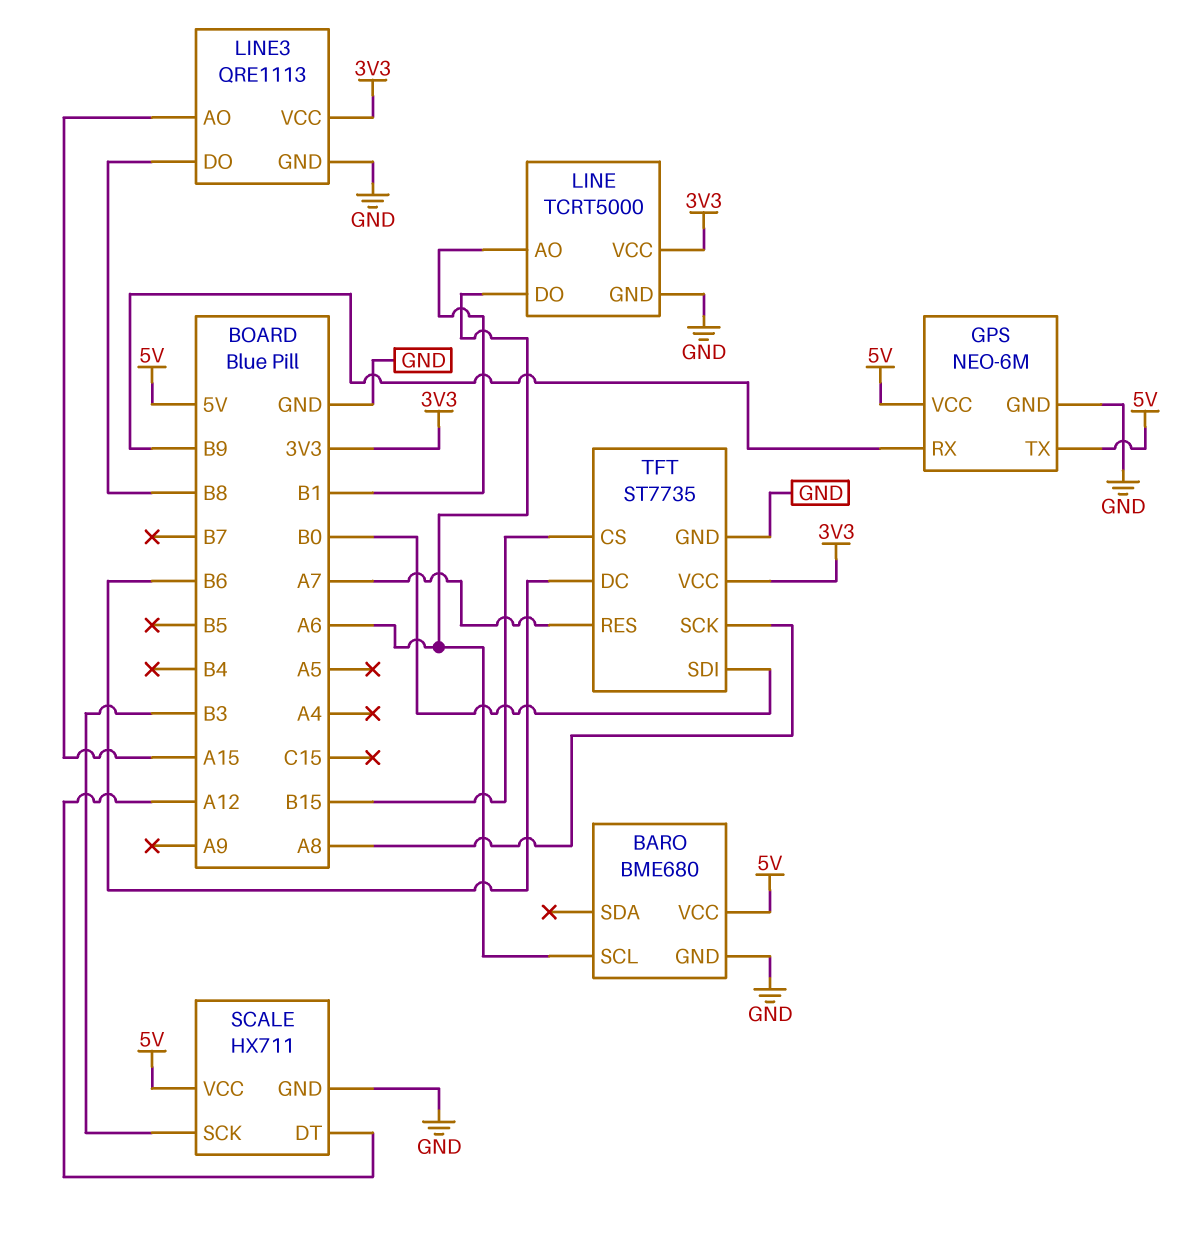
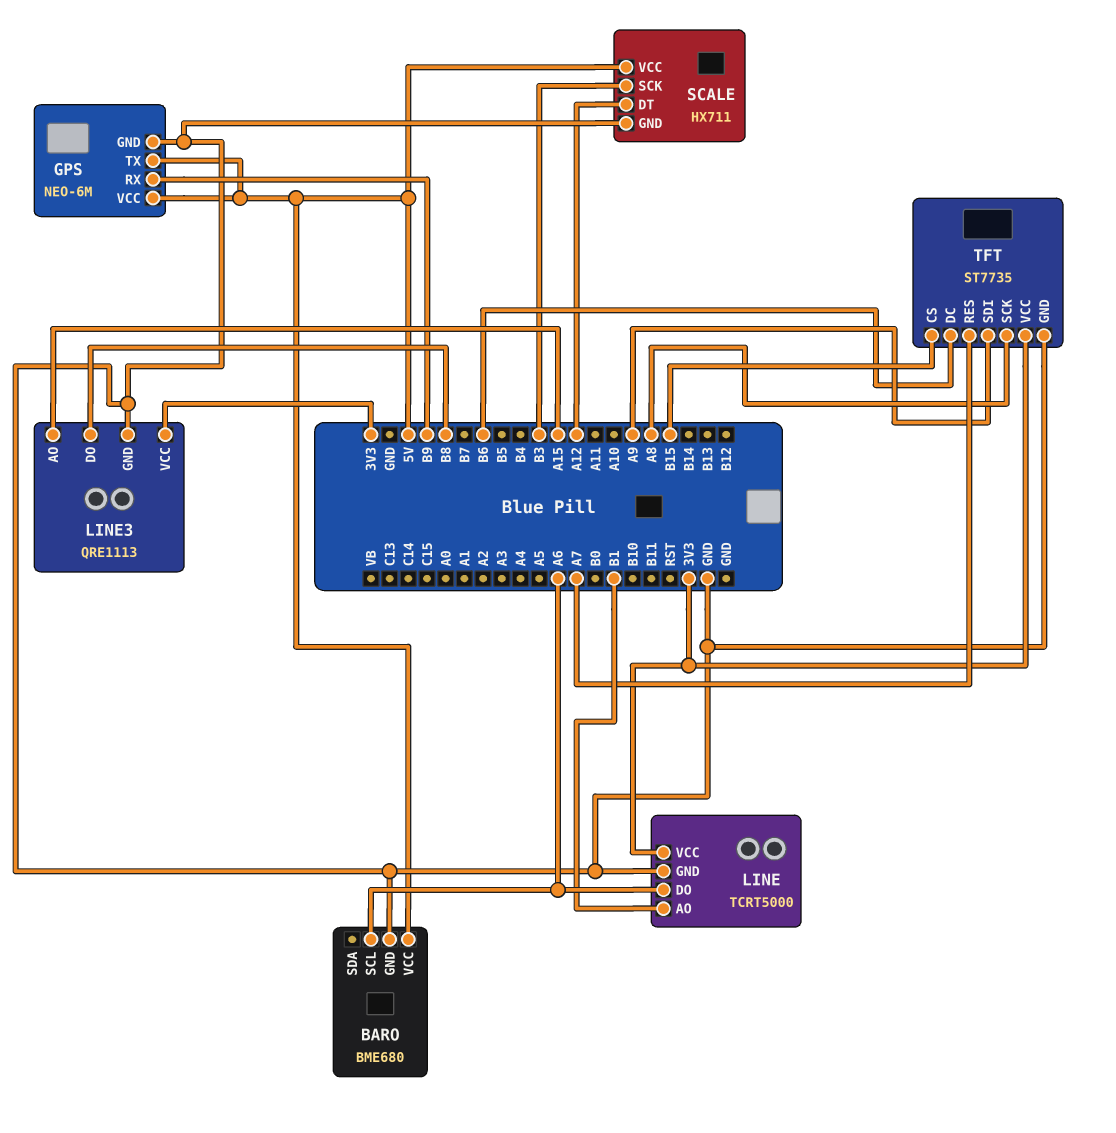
TFT pin SDI: B0 -> A9

